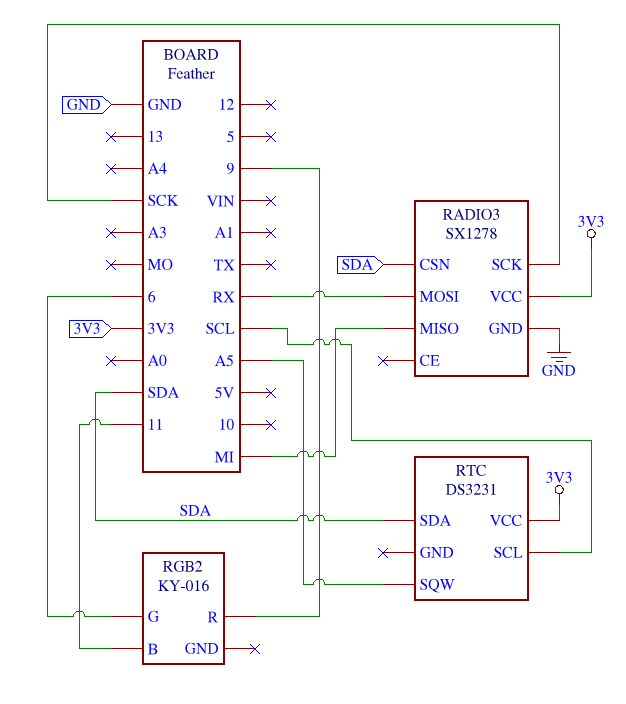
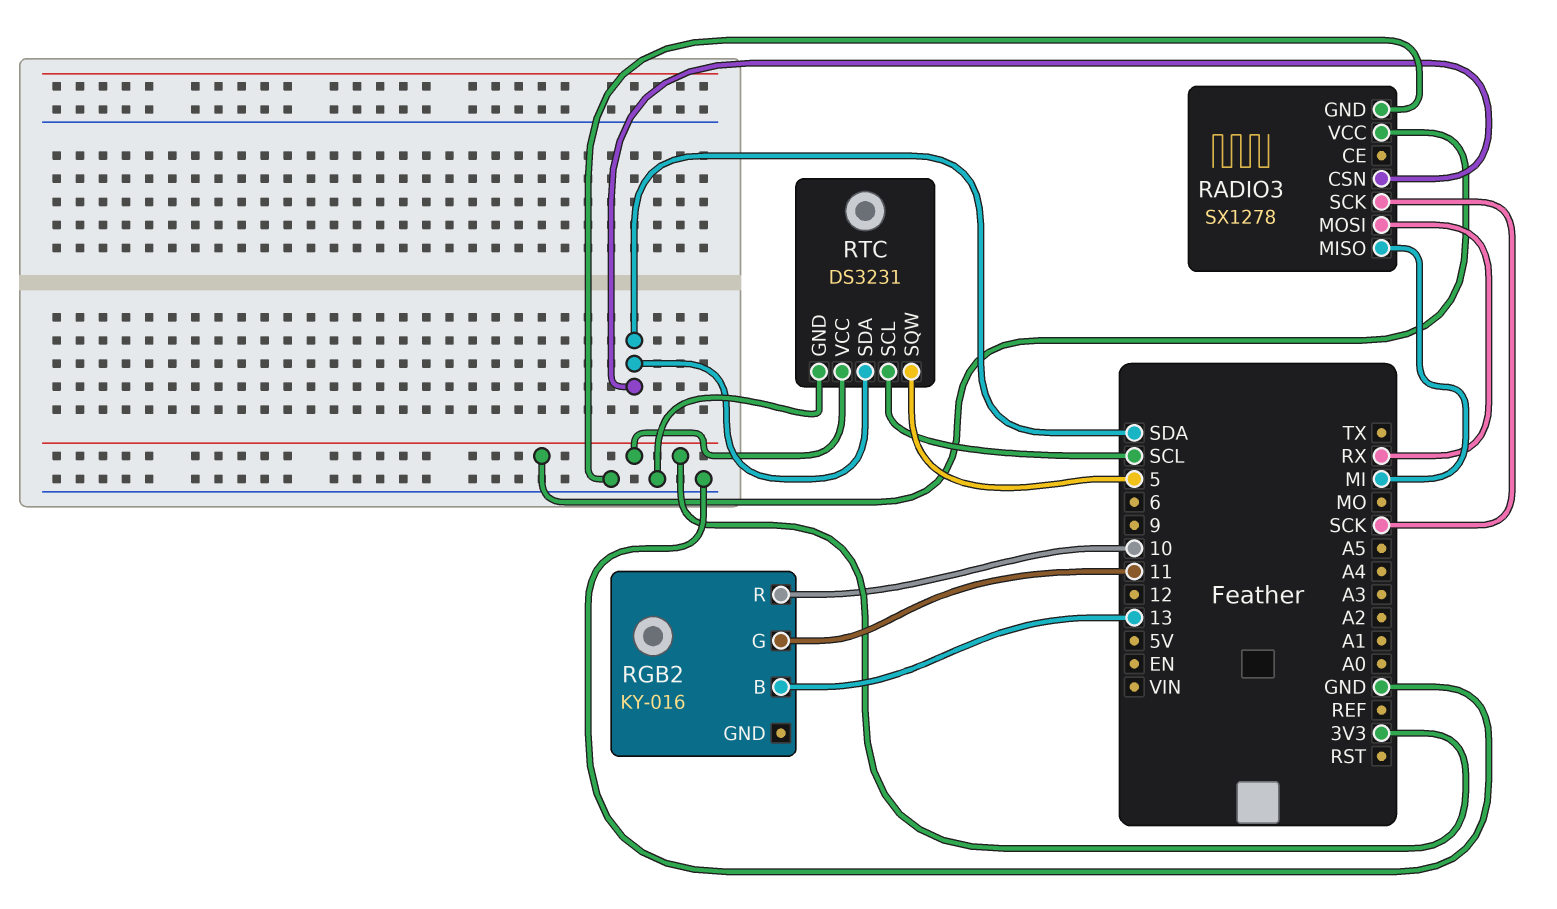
RGB2 pin B: 11 -> 13
RGB2 pin G: 6 -> 11
RGB2 pin R: 9 -> 10
RTC pin GND: none -> GND
RTC pin SQW: A5 -> 5

